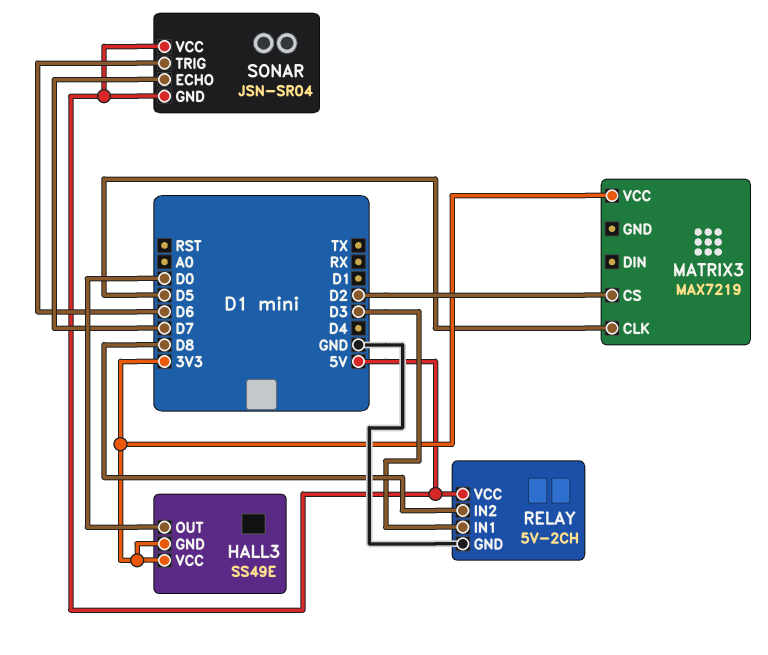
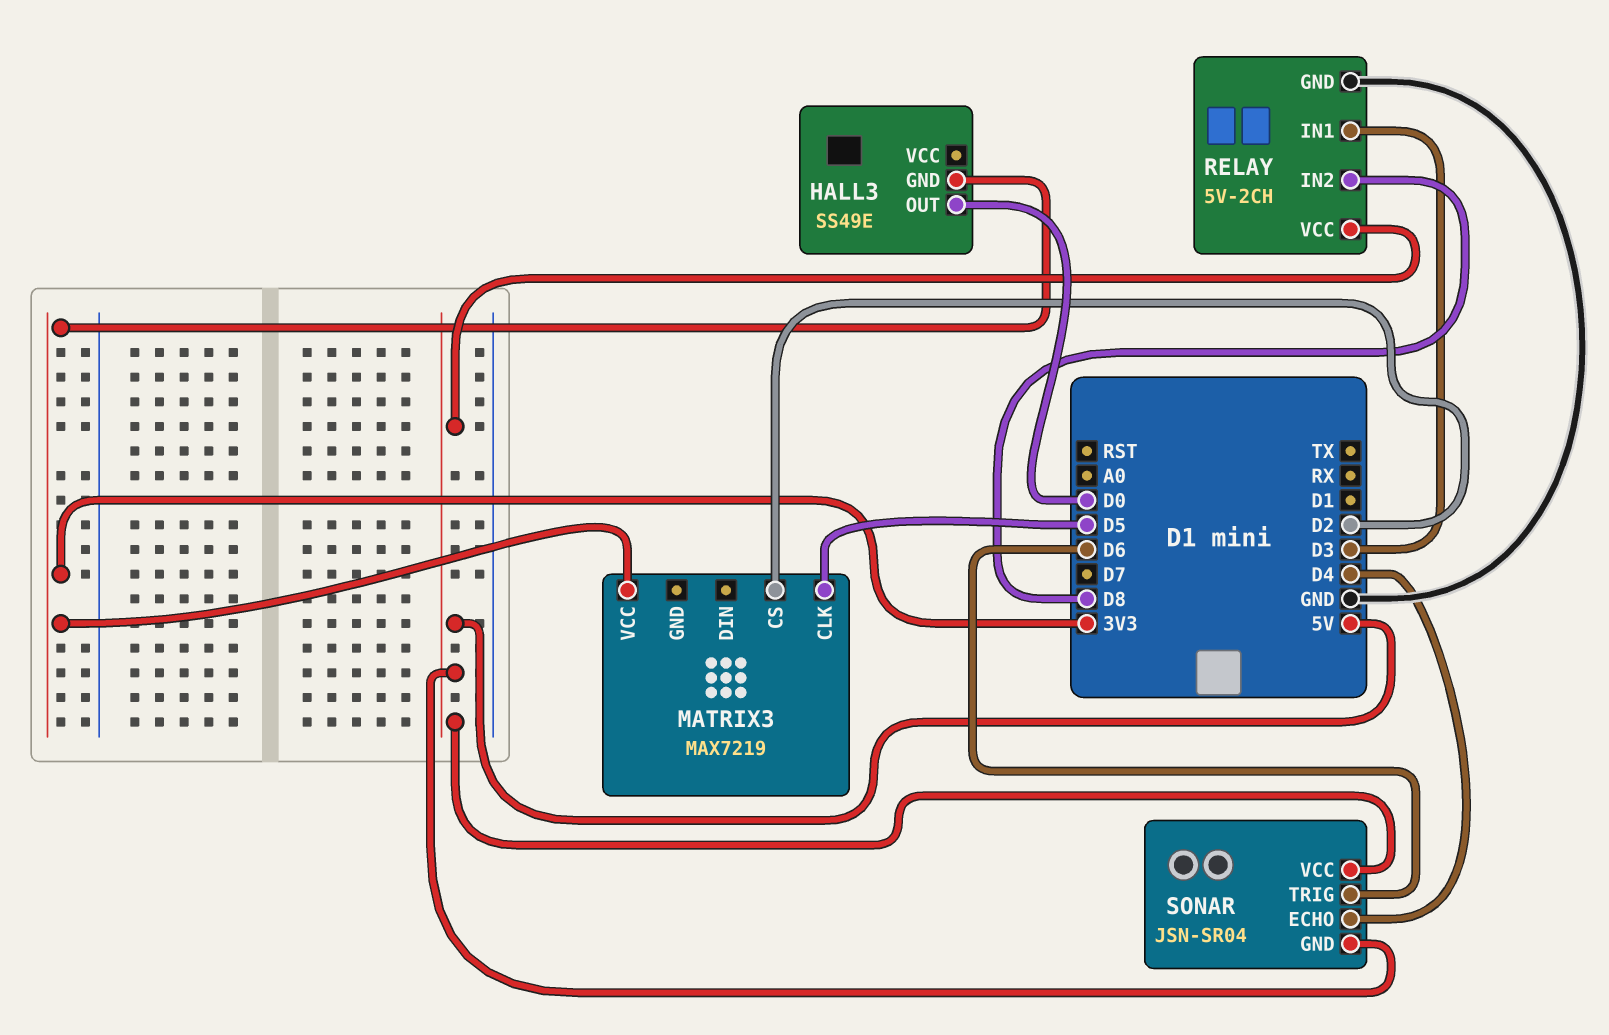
HALL3 pin VCC: 3V3 -> none
SONAR pin ECHO: D7 -> D4

